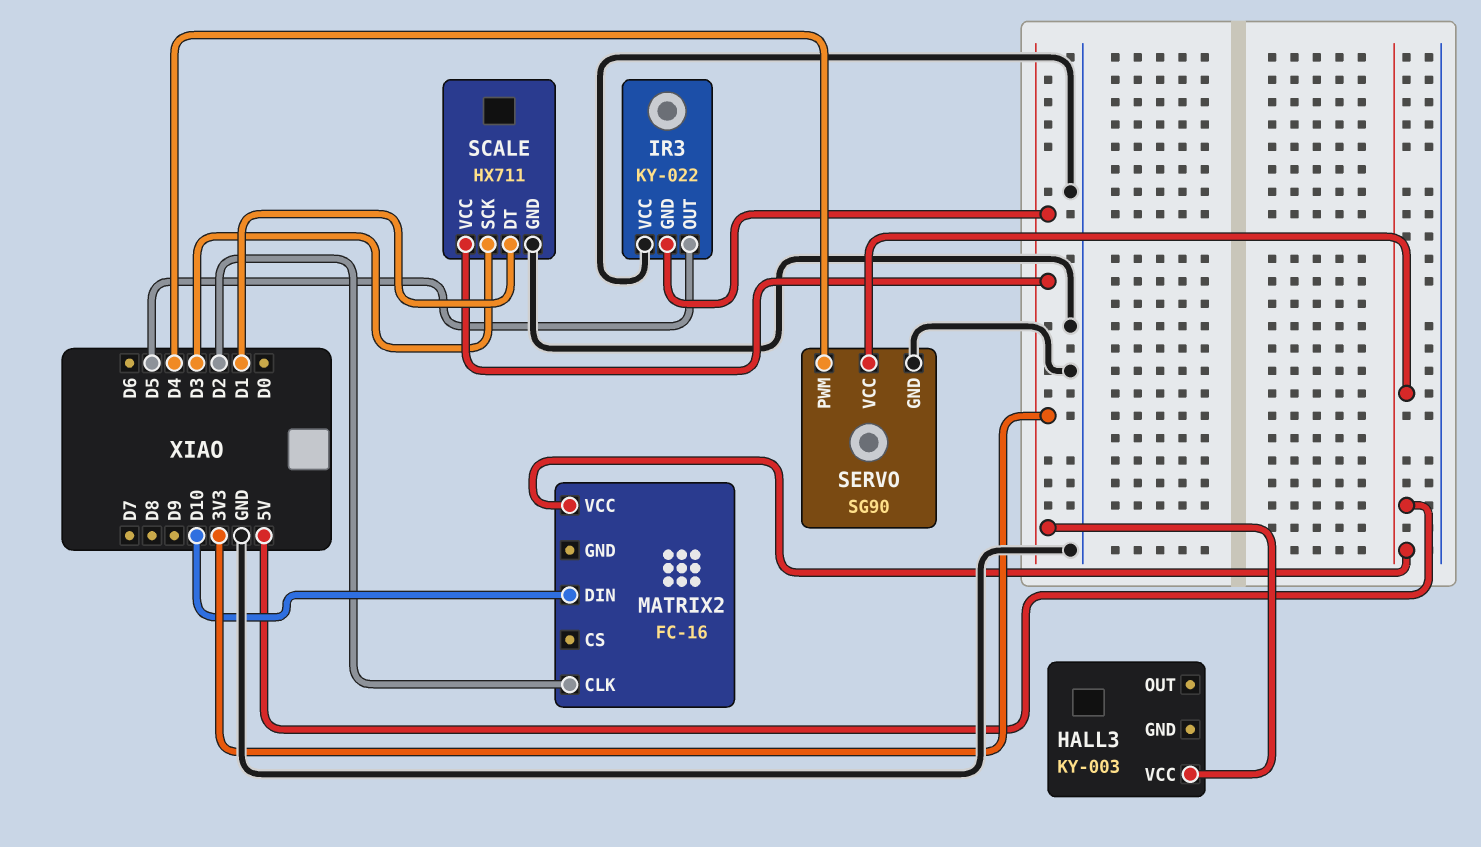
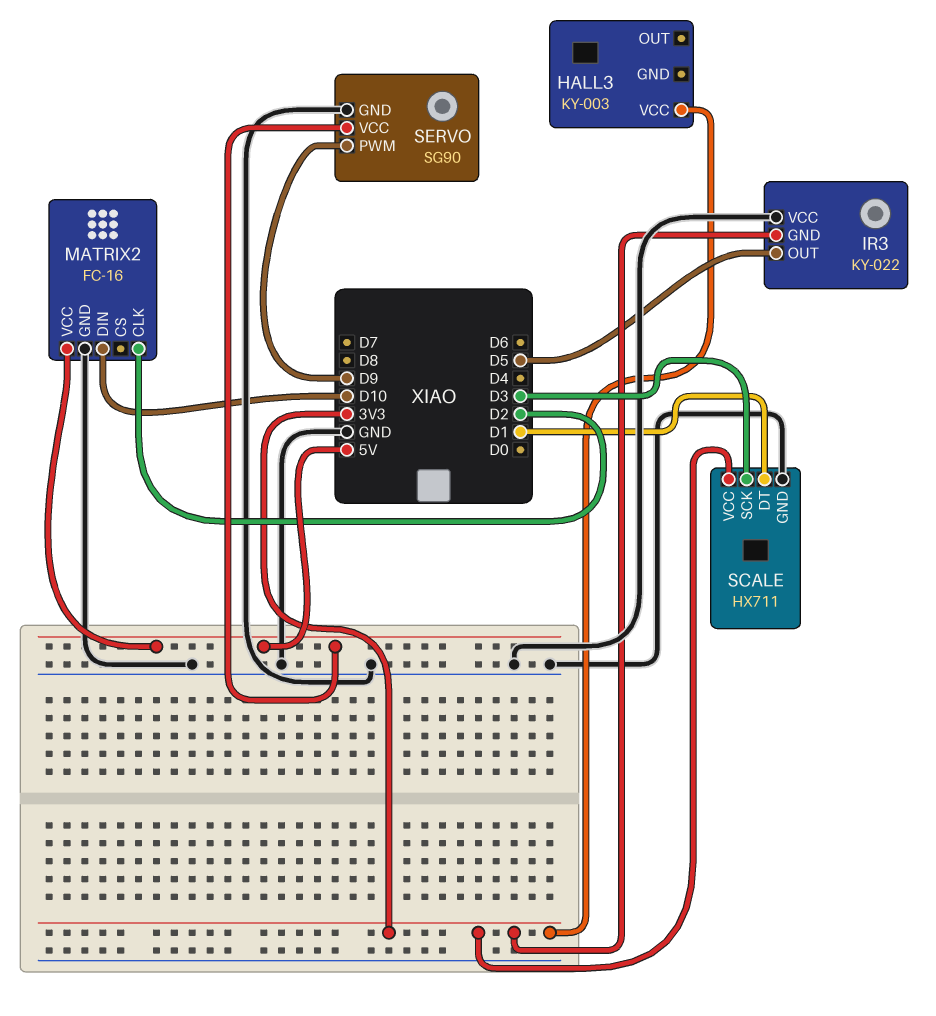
MATRIX2 pin GND: none -> GND
SERVO pin PWM: D4 -> D9

